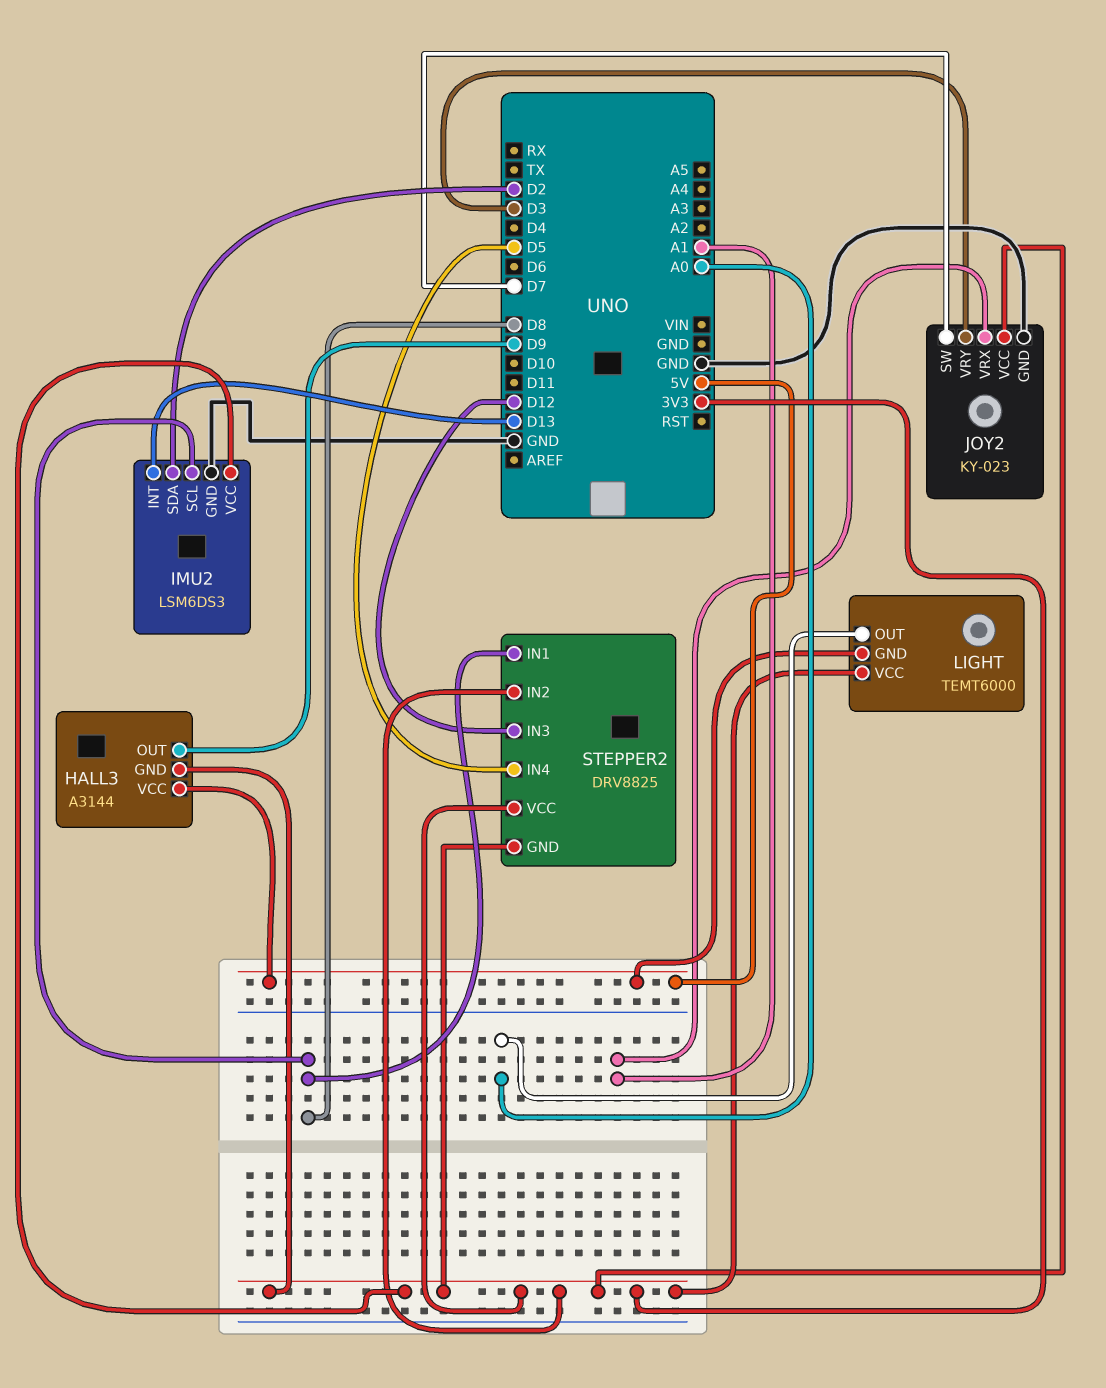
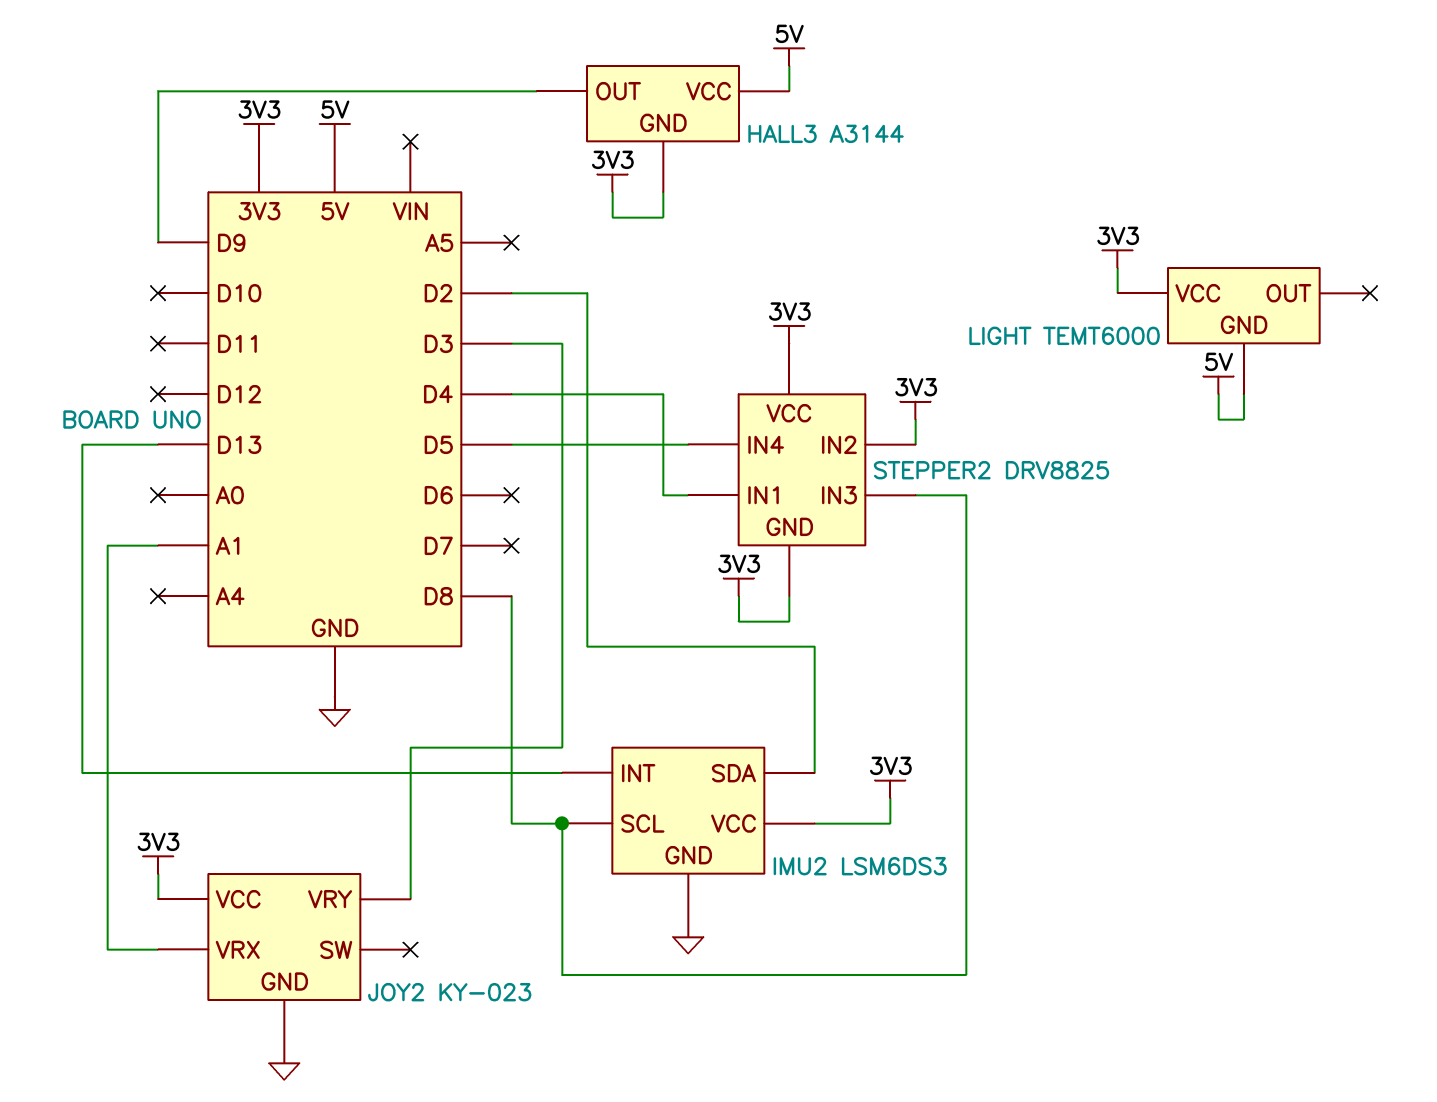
JOY2 pin SW: D7 -> none
LIGHT pin OUT: A0 -> none
STEPPER2 pin IN1: D8 -> D4
STEPPER2 pin IN3: D12 -> D8

